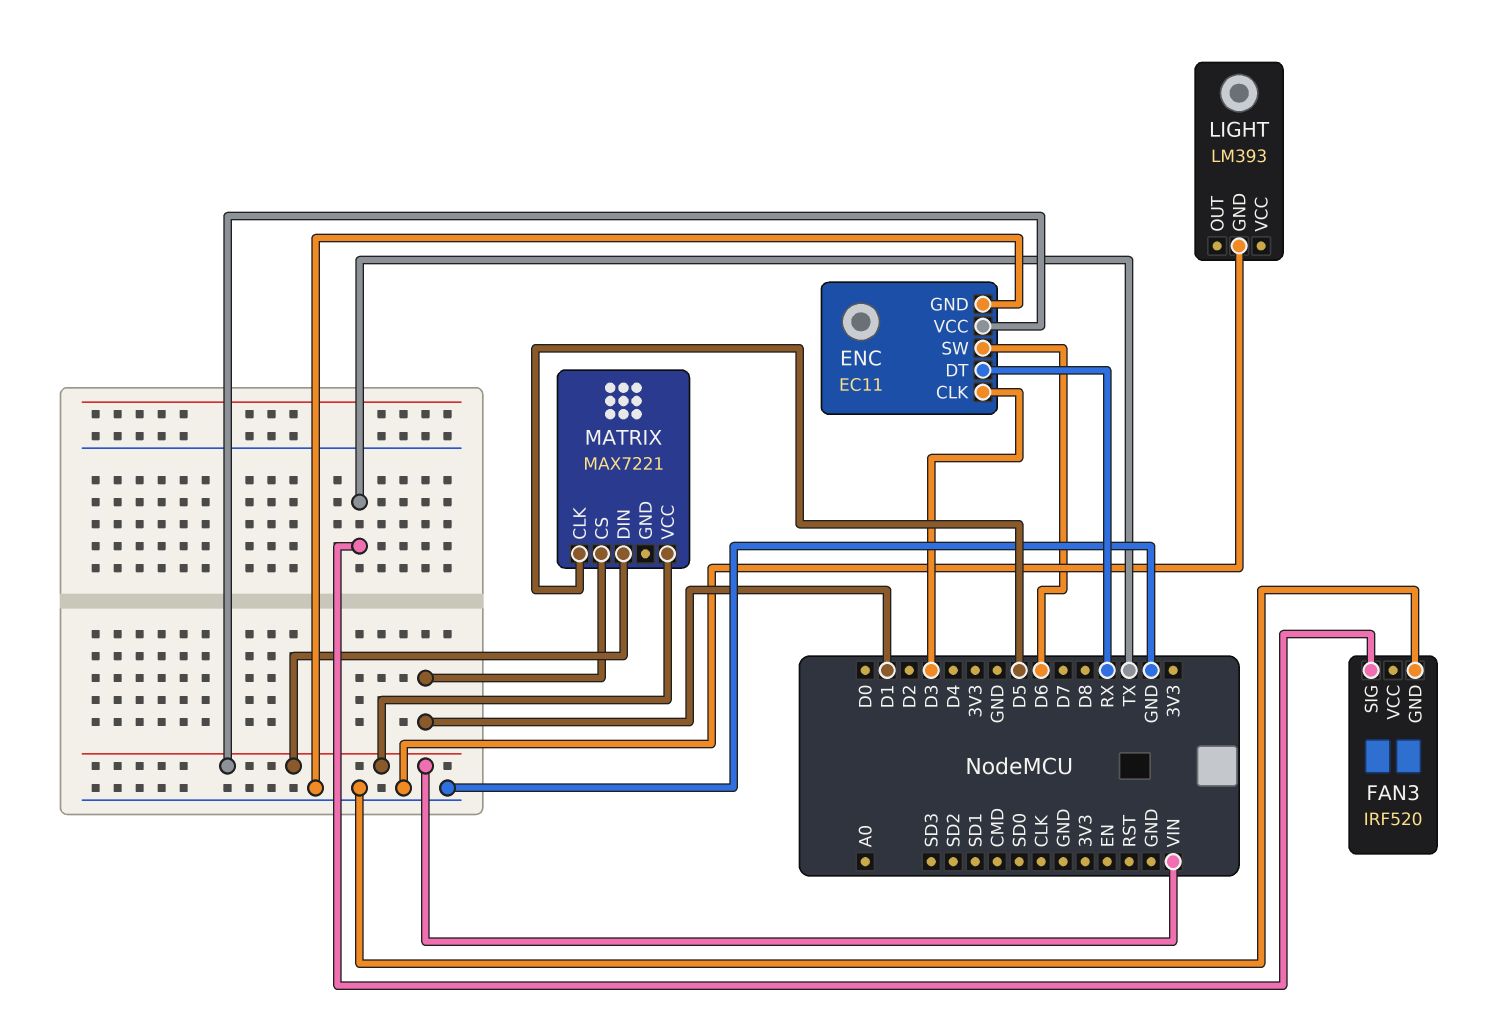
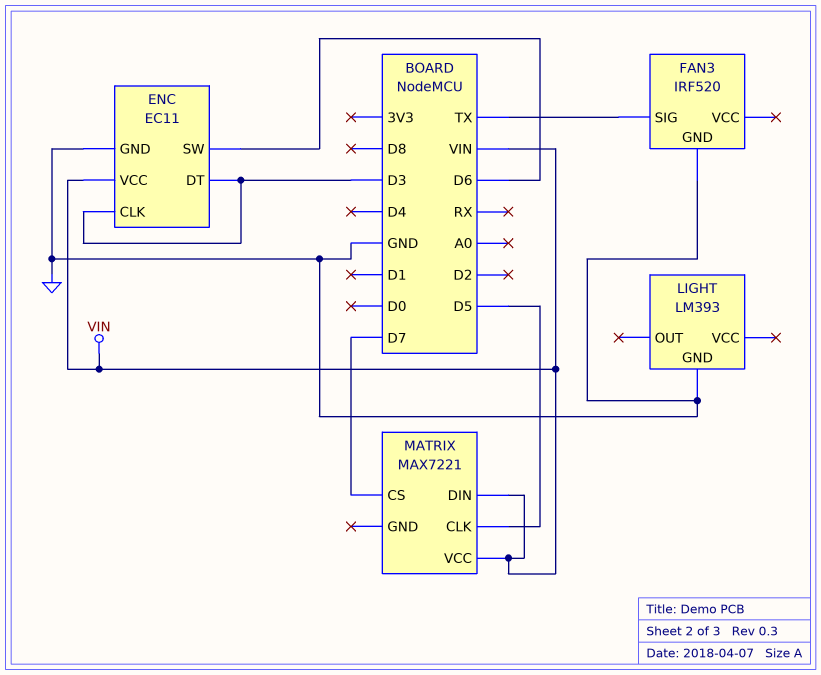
ENC pin DT: RX -> D3
MATRIX pin CS: D1 -> D7

